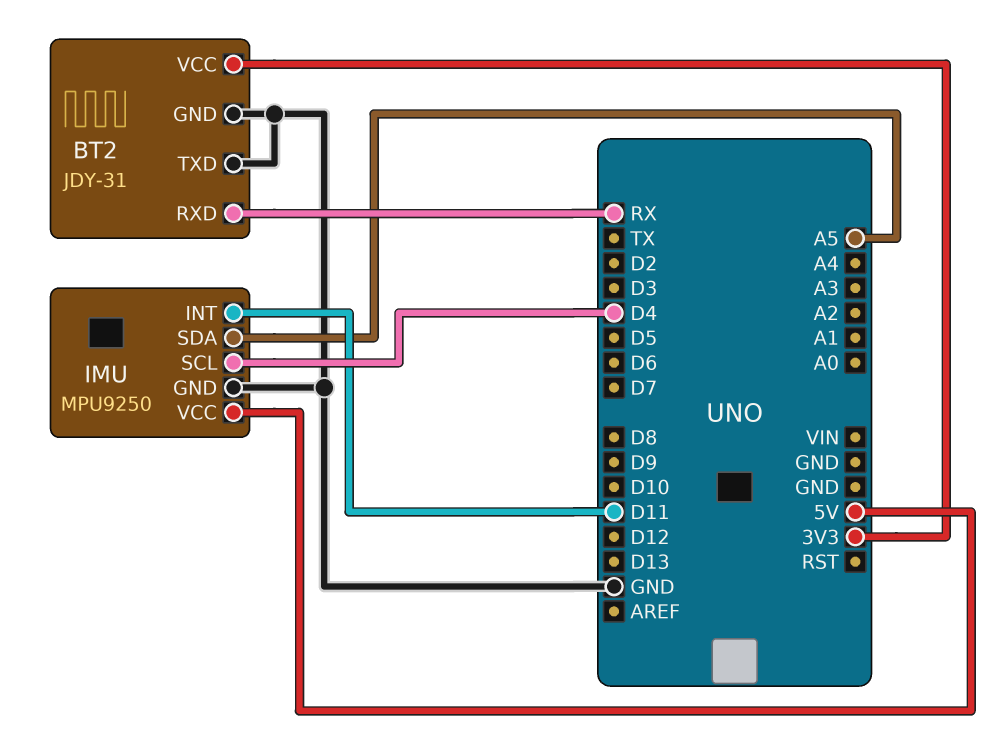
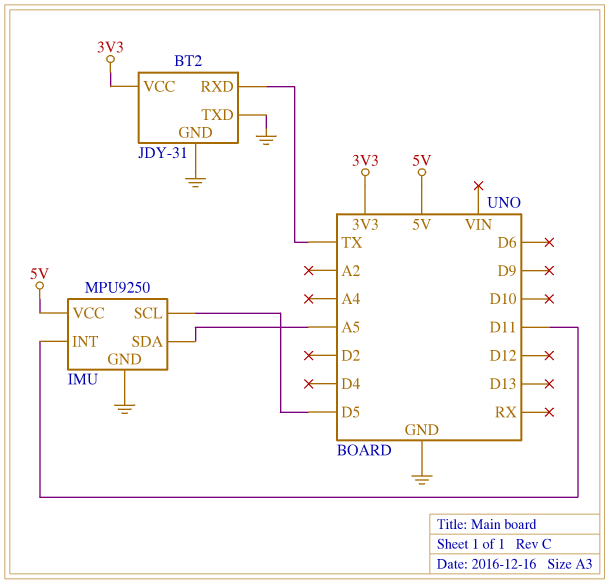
BT2 pin RXD: RX -> TX
IMU pin SCL: D4 -> D5

